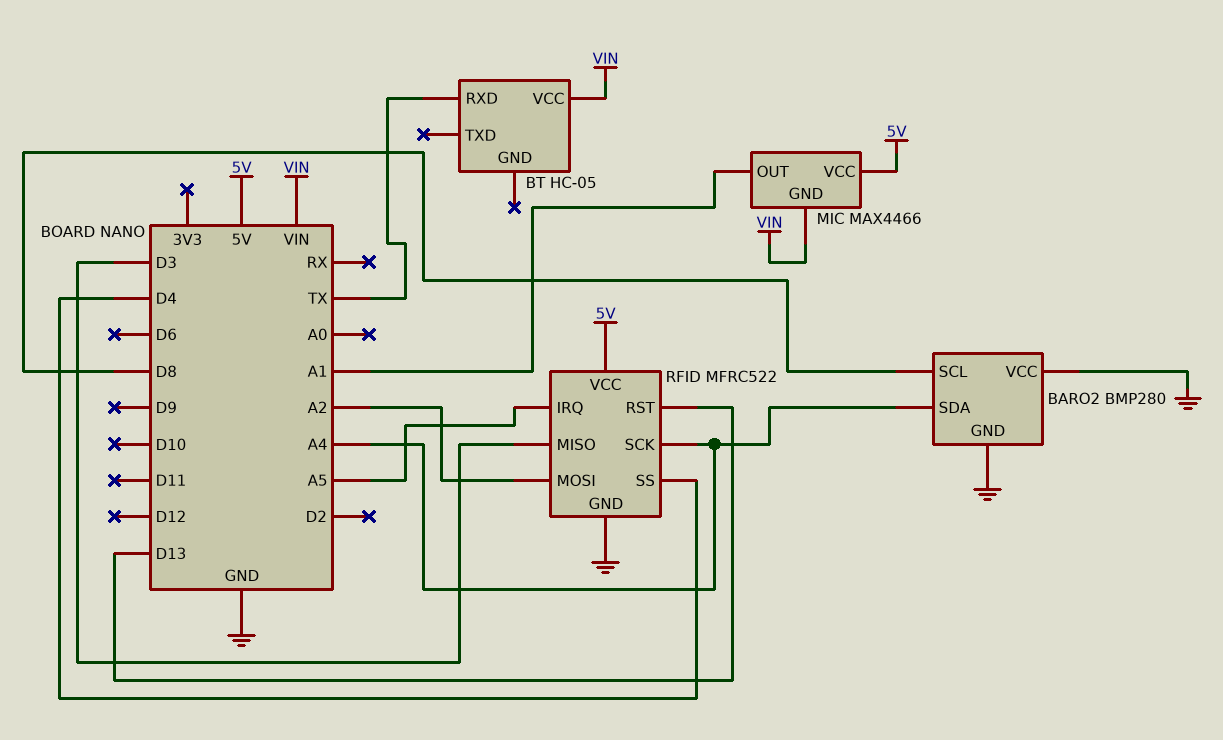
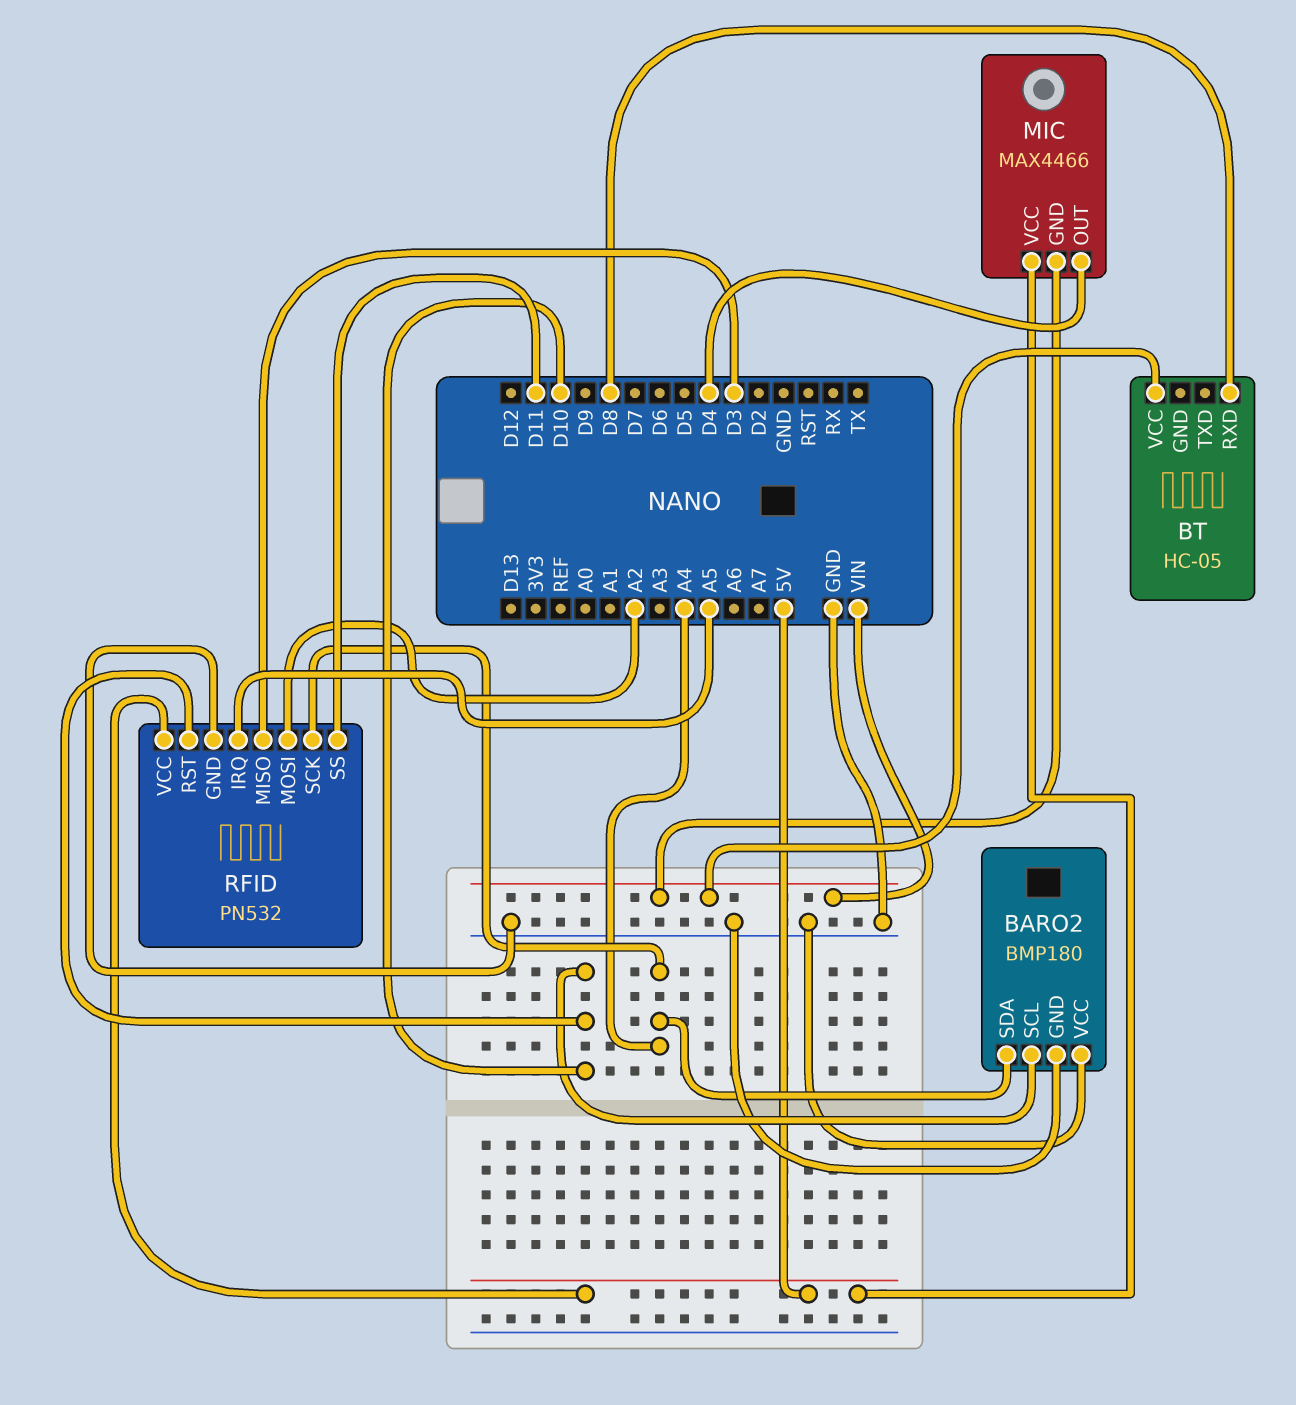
BARO2: BMP280 -> BMP180
BARO2 pin SCL: D8 -> D10
BT pin RXD: TX -> D8
MIC pin OUT: A1 -> D4
RFID: MFRC522 -> PN532
RFID pin RST: D13 -> D10
RFID pin SS: D4 -> D11

